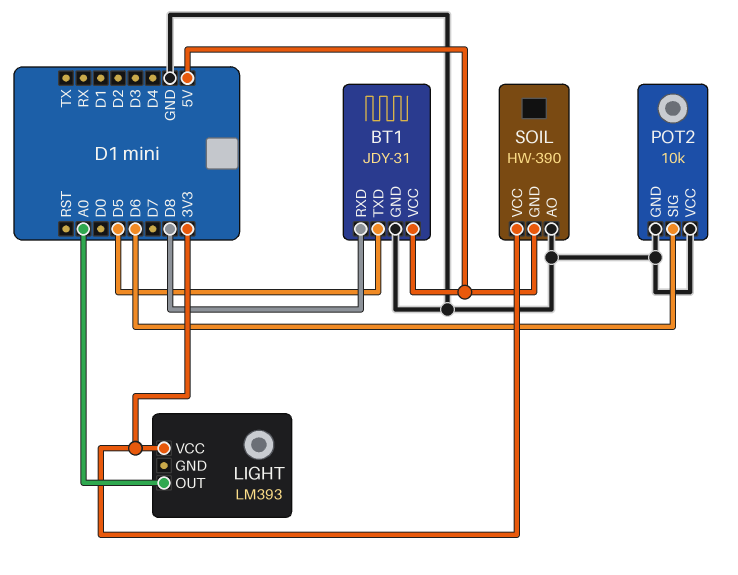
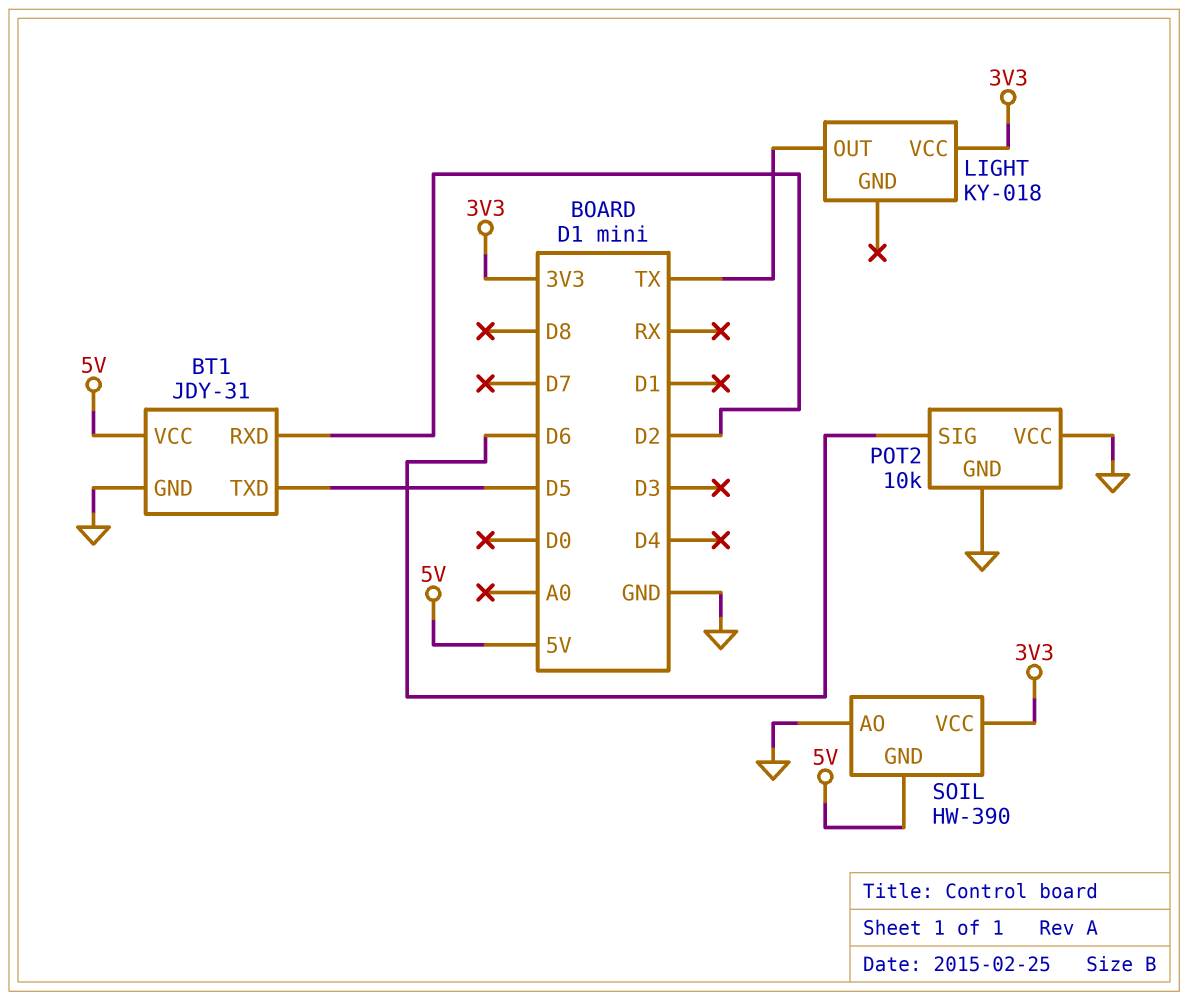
BT1 pin RXD: D8 -> D2
LIGHT: LM393 -> KY-018
LIGHT pin OUT: A0 -> TX

